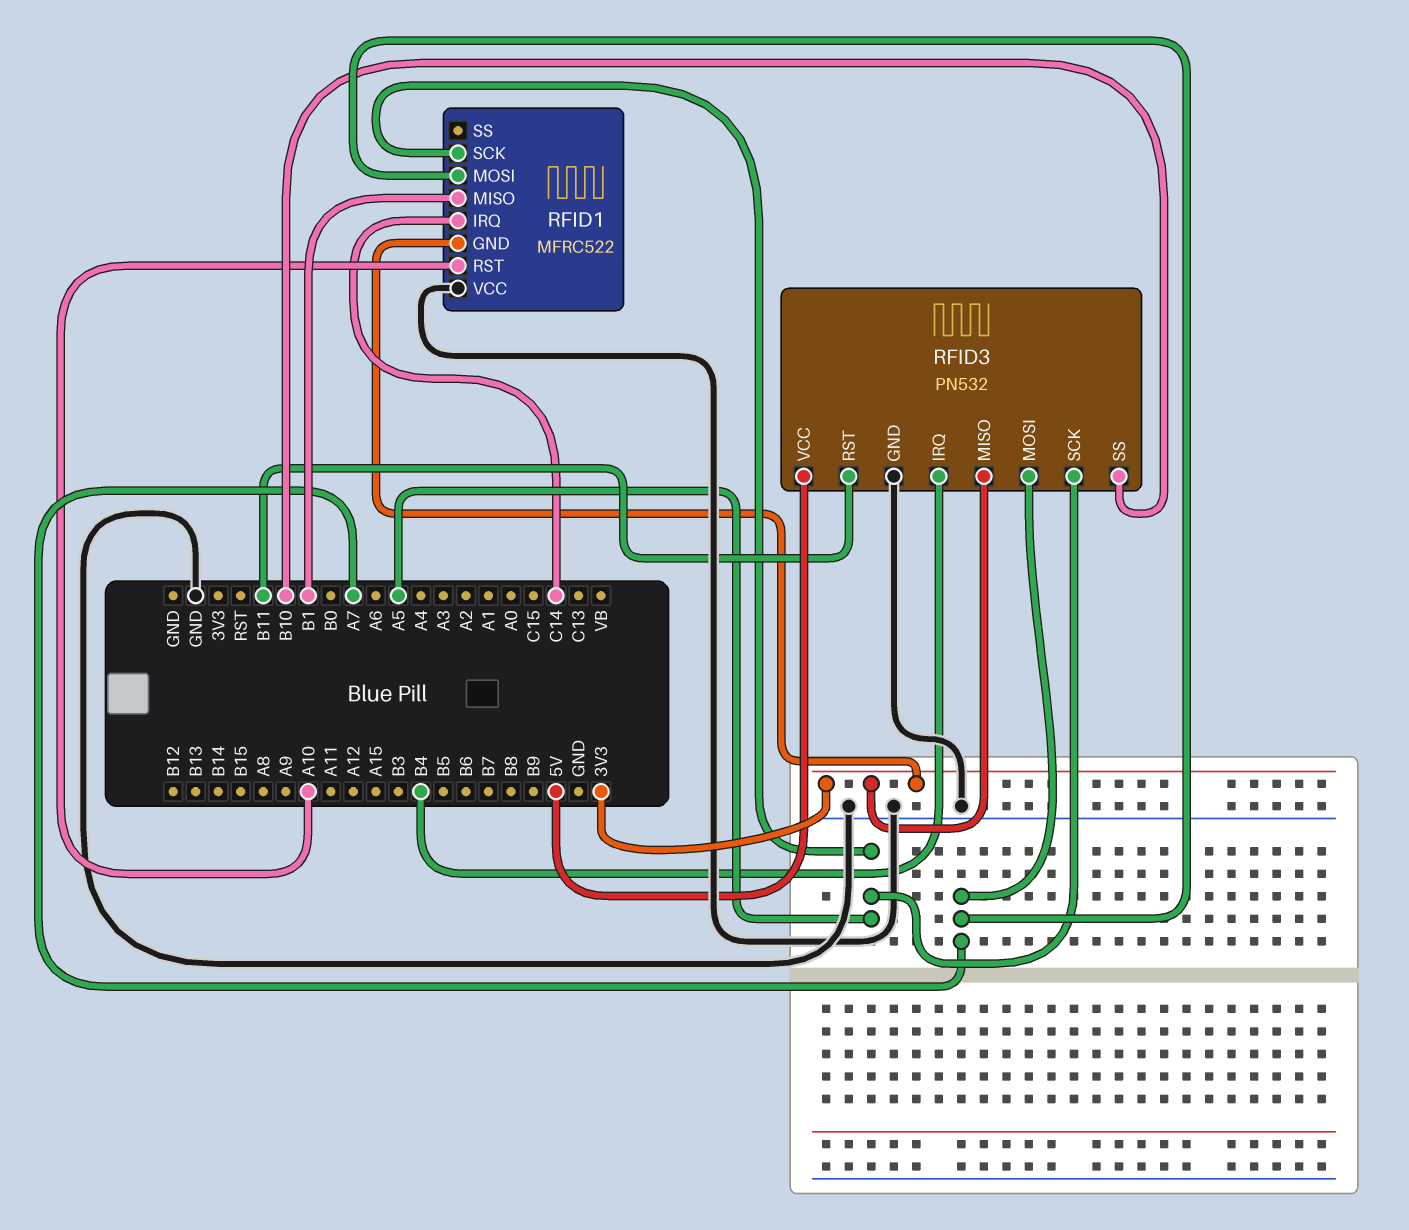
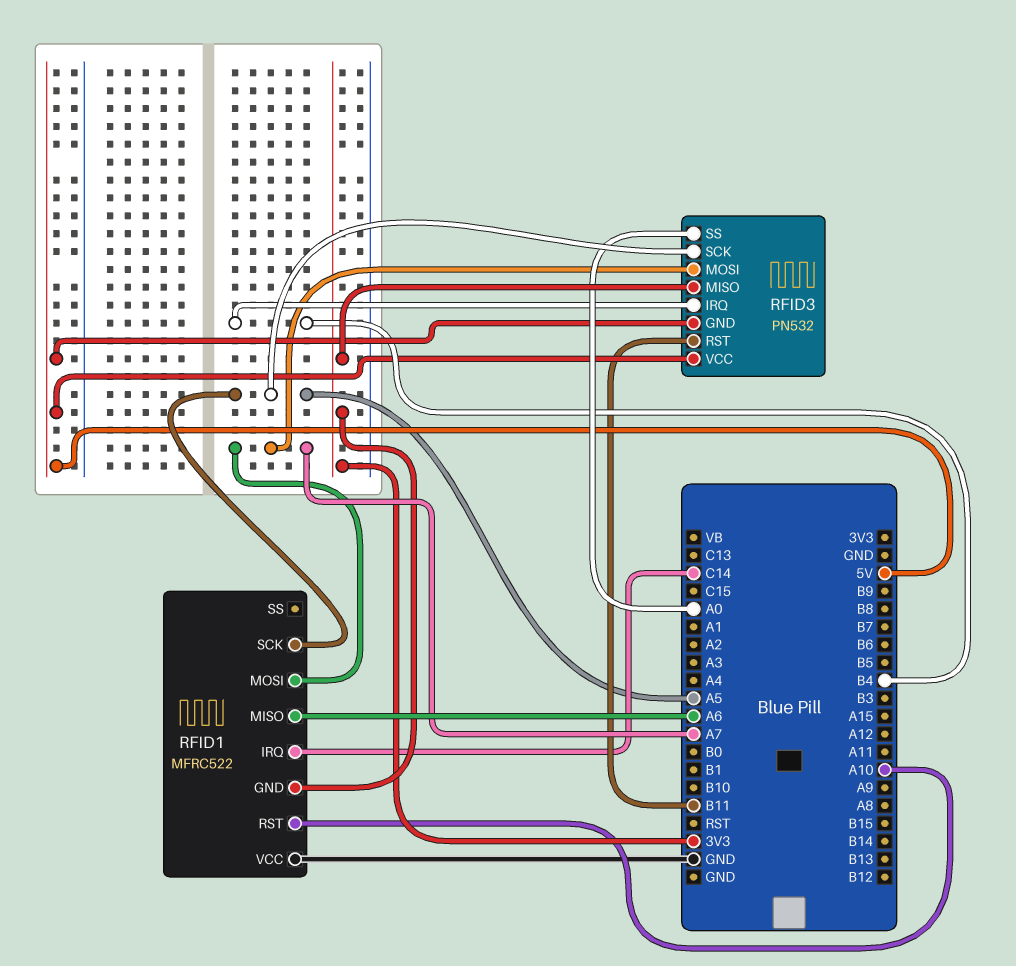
RFID1 pin MISO: B1 -> A6
RFID3 pin GND: GND -> 5V
RFID3 pin SS: B10 -> A0

